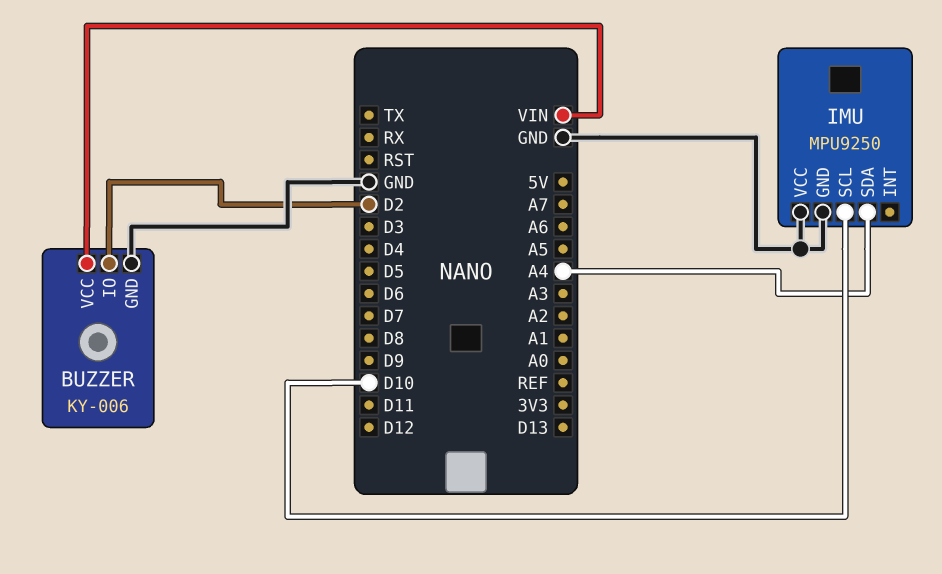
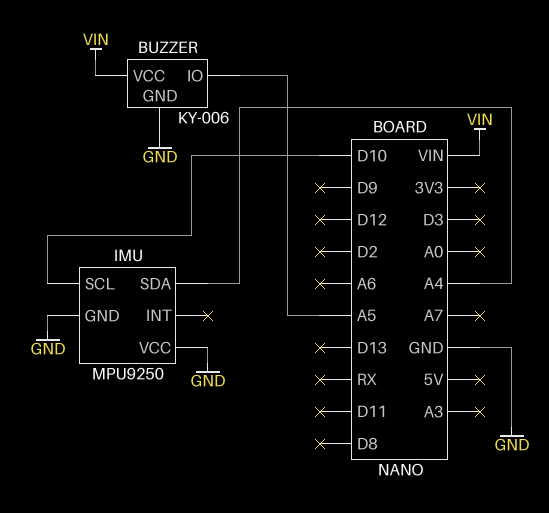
BUZZER pin IO: D2 -> A5

